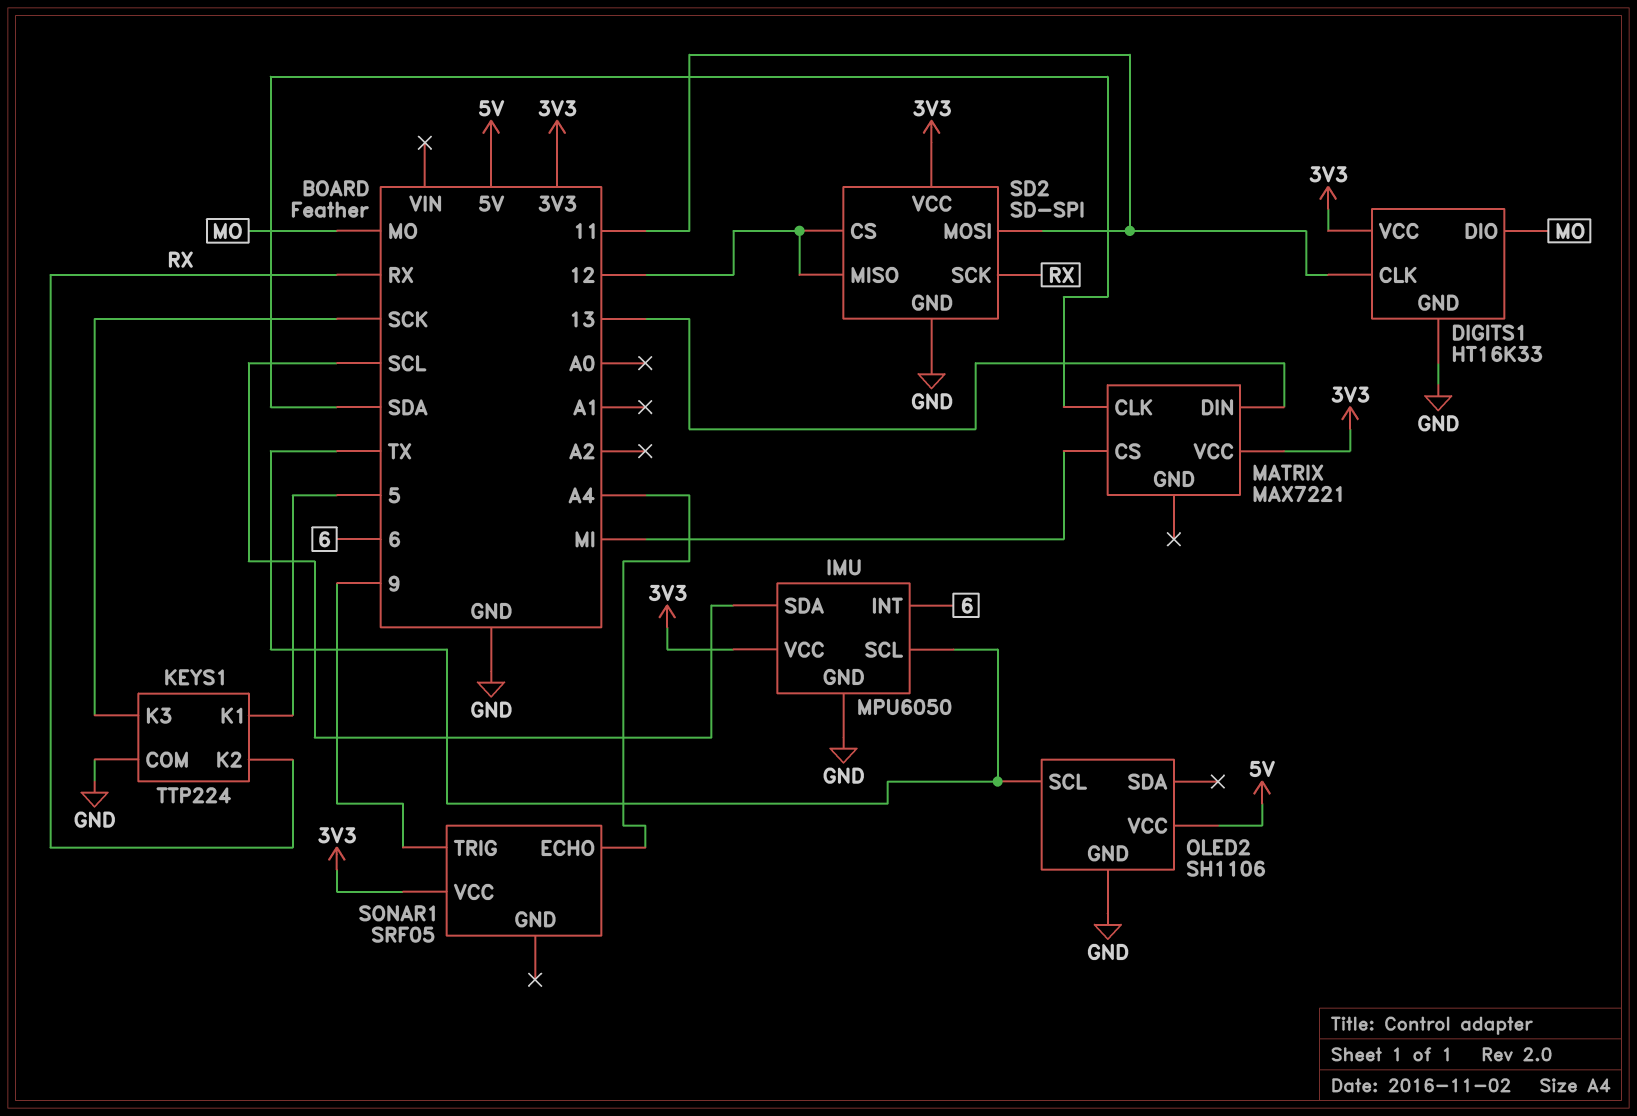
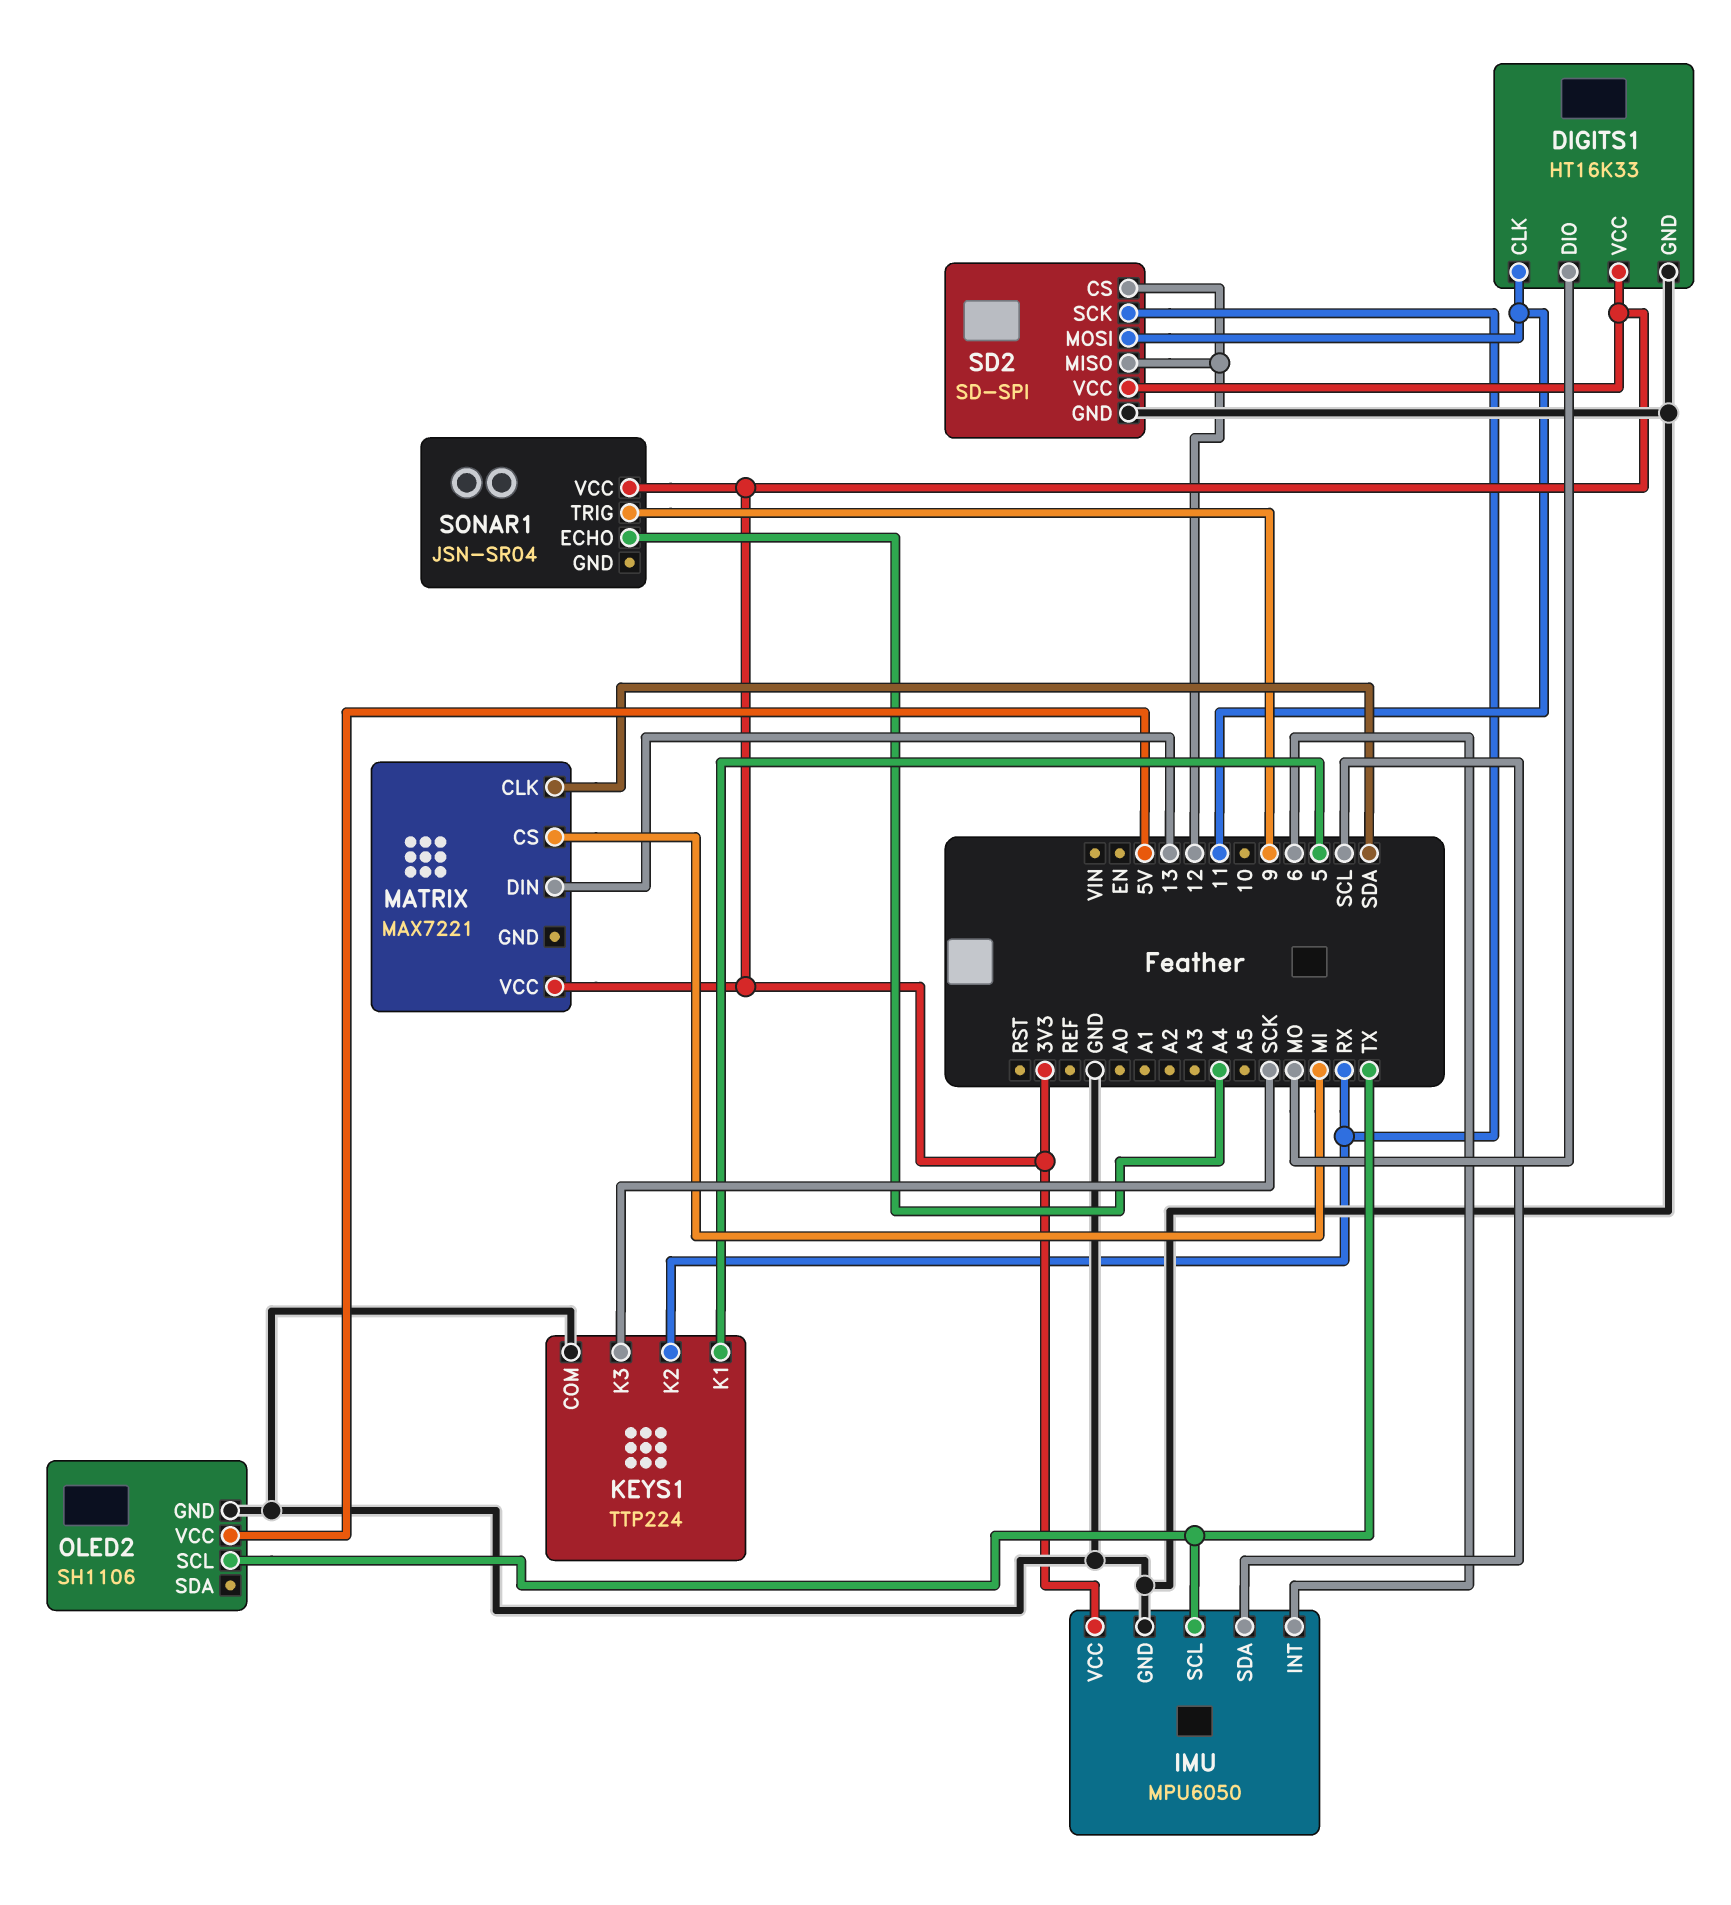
SONAR1: SRF05 -> JSN-SR04

